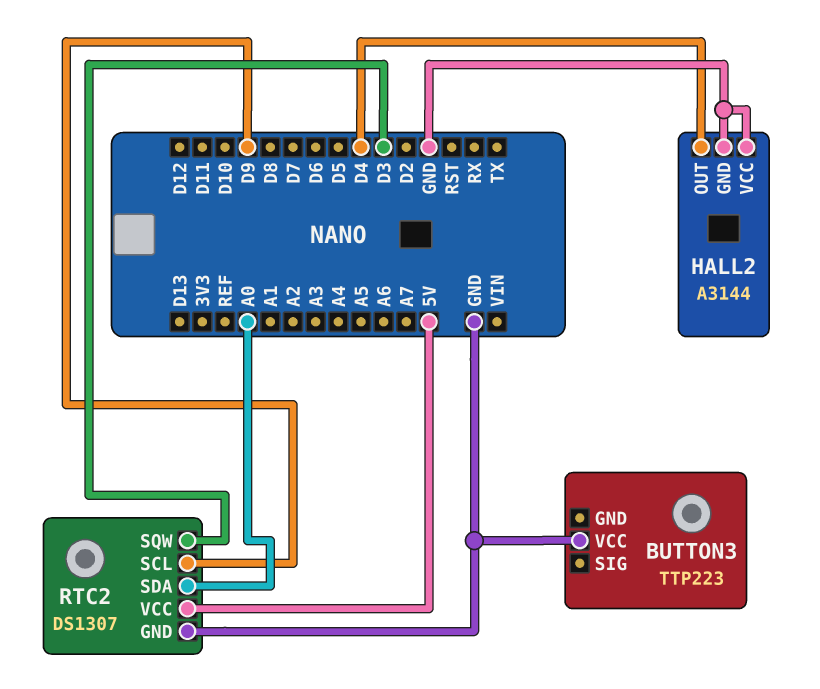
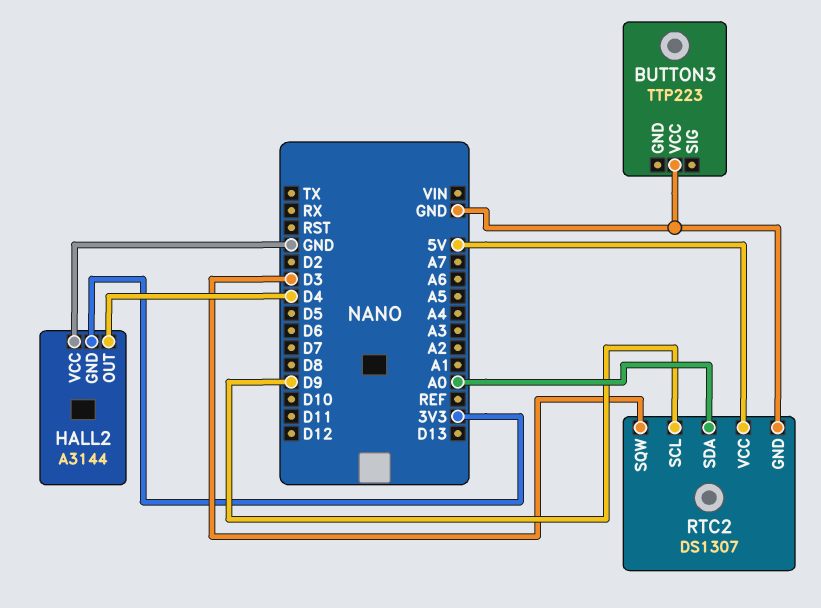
HALL2 pin GND: GND -> 3V3

